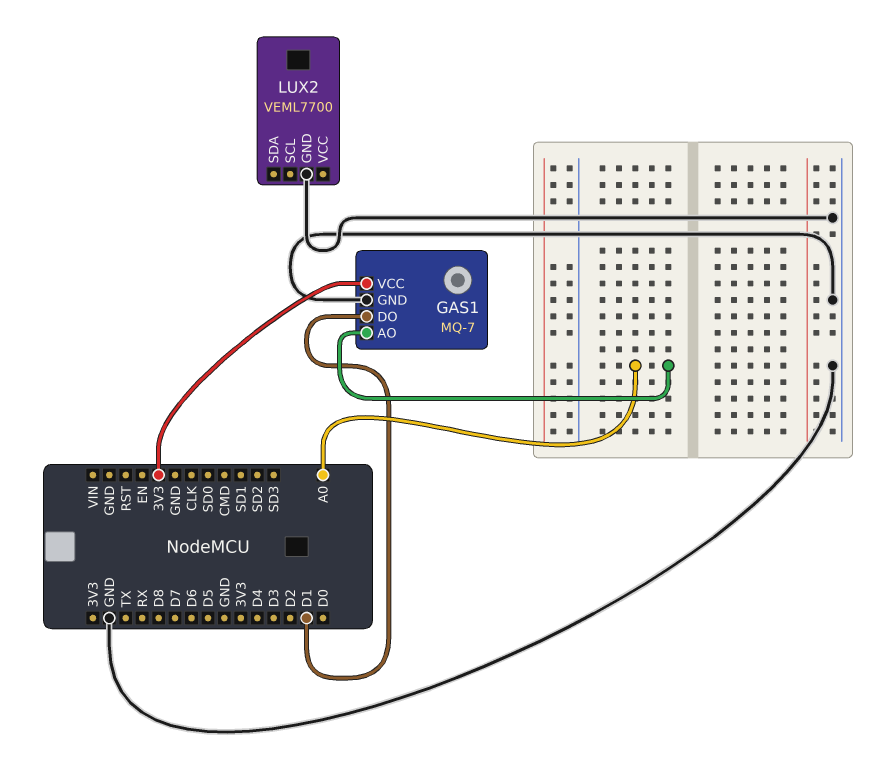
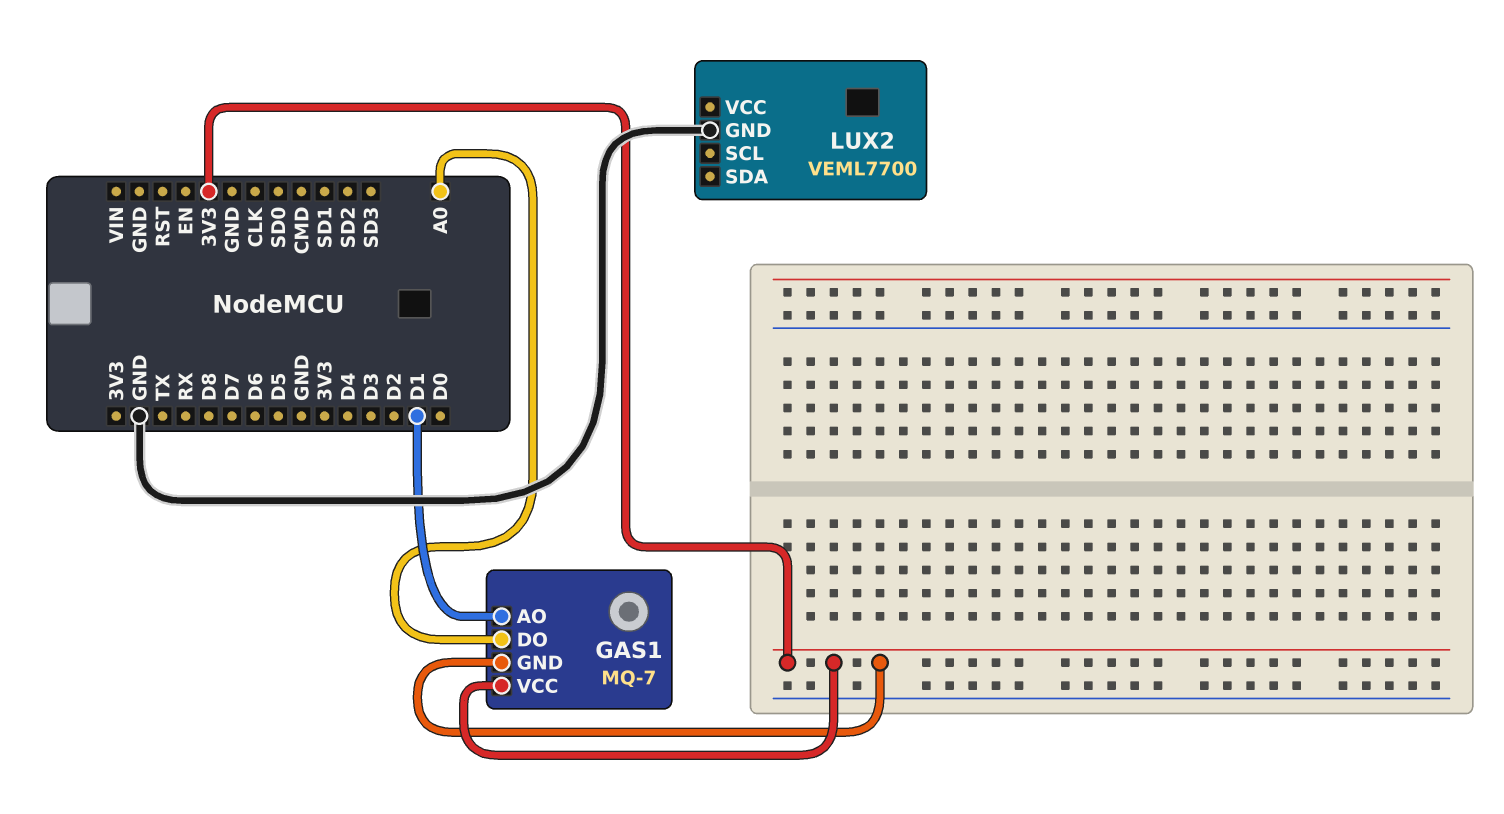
GAS1 pin AO: A0 -> D1
GAS1 pin DO: D1 -> A0
GAS1 pin GND: GND -> 3V3

